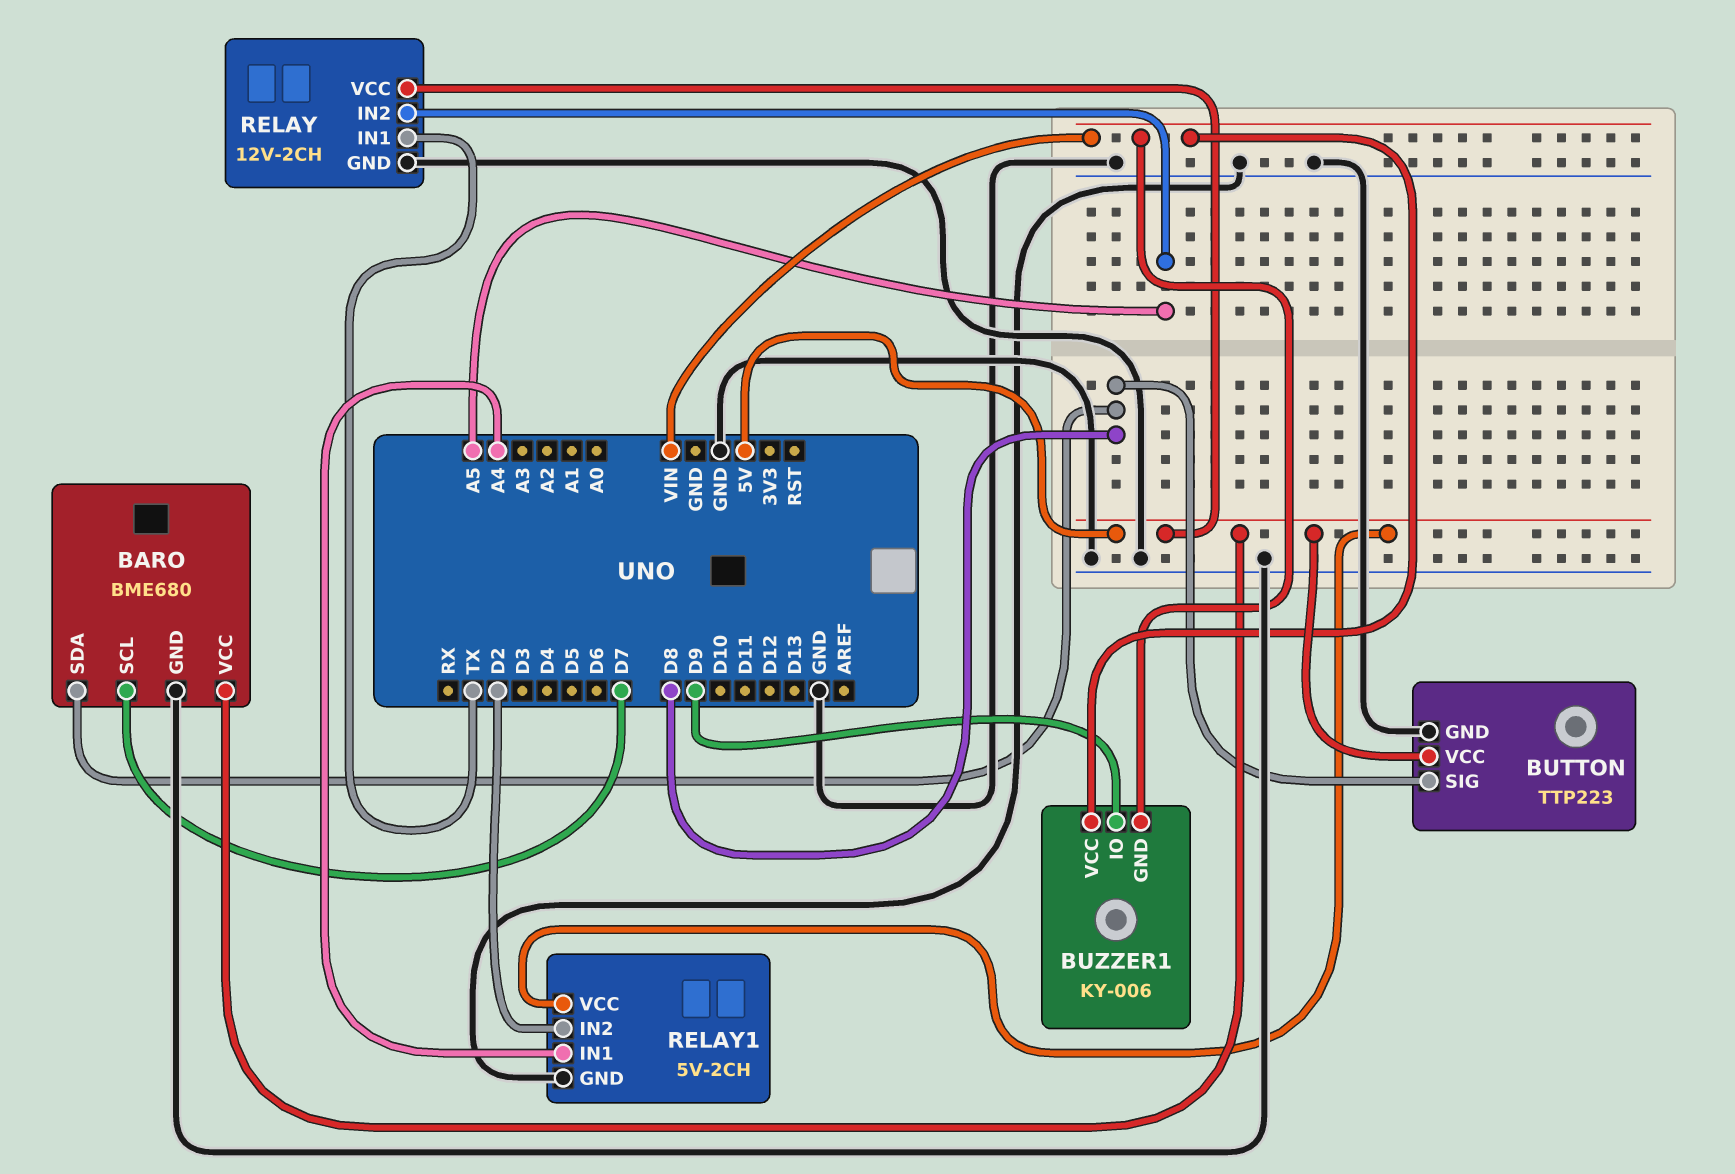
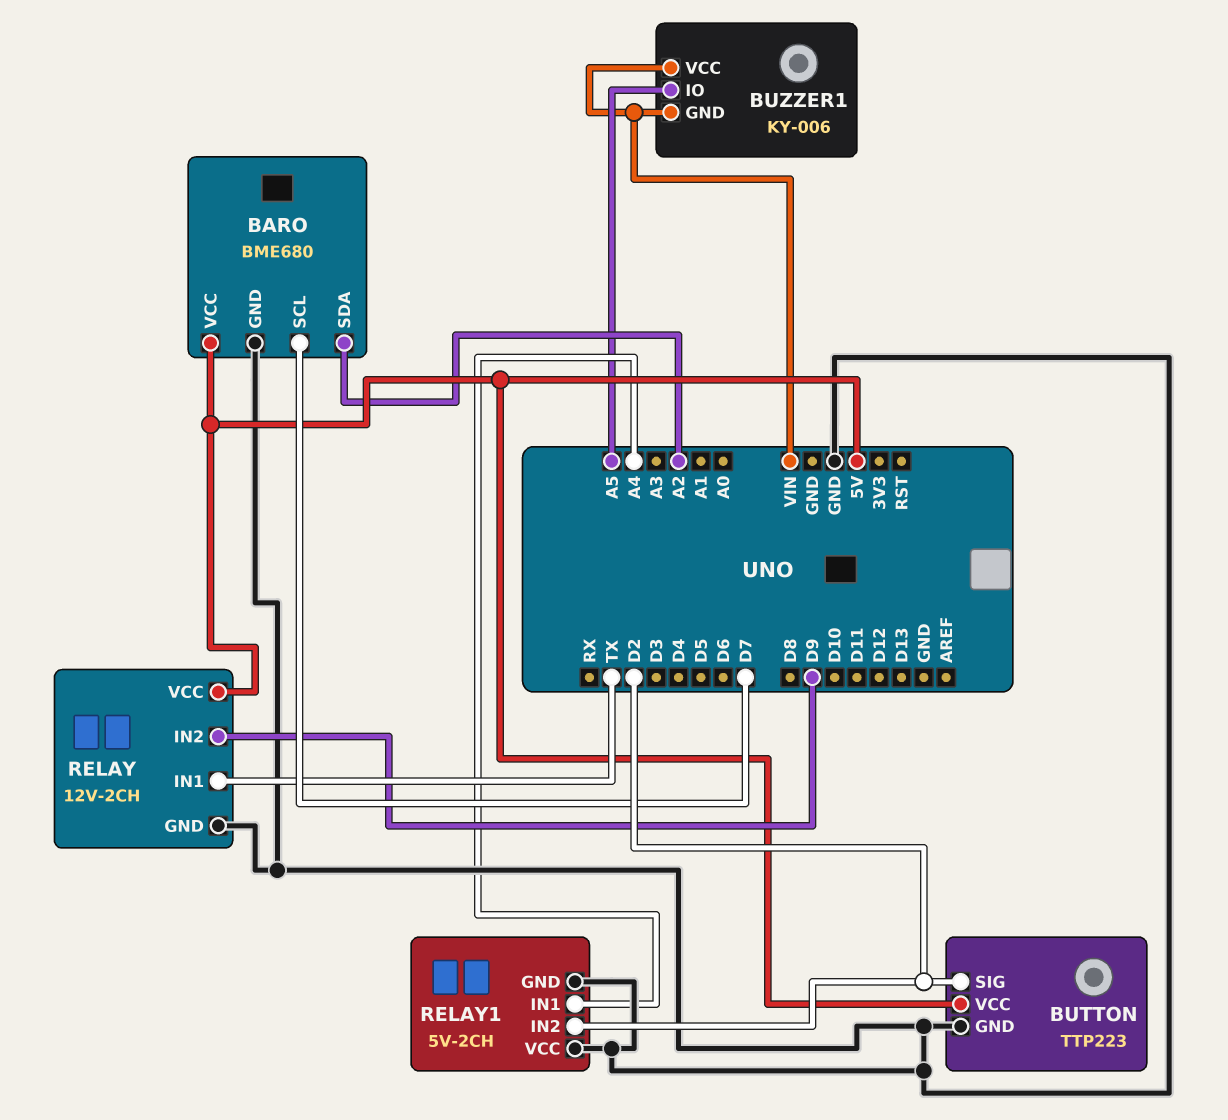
BARO pin SDA: D8 -> A2
BUTTON pin SIG: D8 -> D2
BUZZER1 pin IO: D9 -> A5
RELAY pin IN2: A5 -> D9
RELAY1 pin VCC: 5V -> GND

